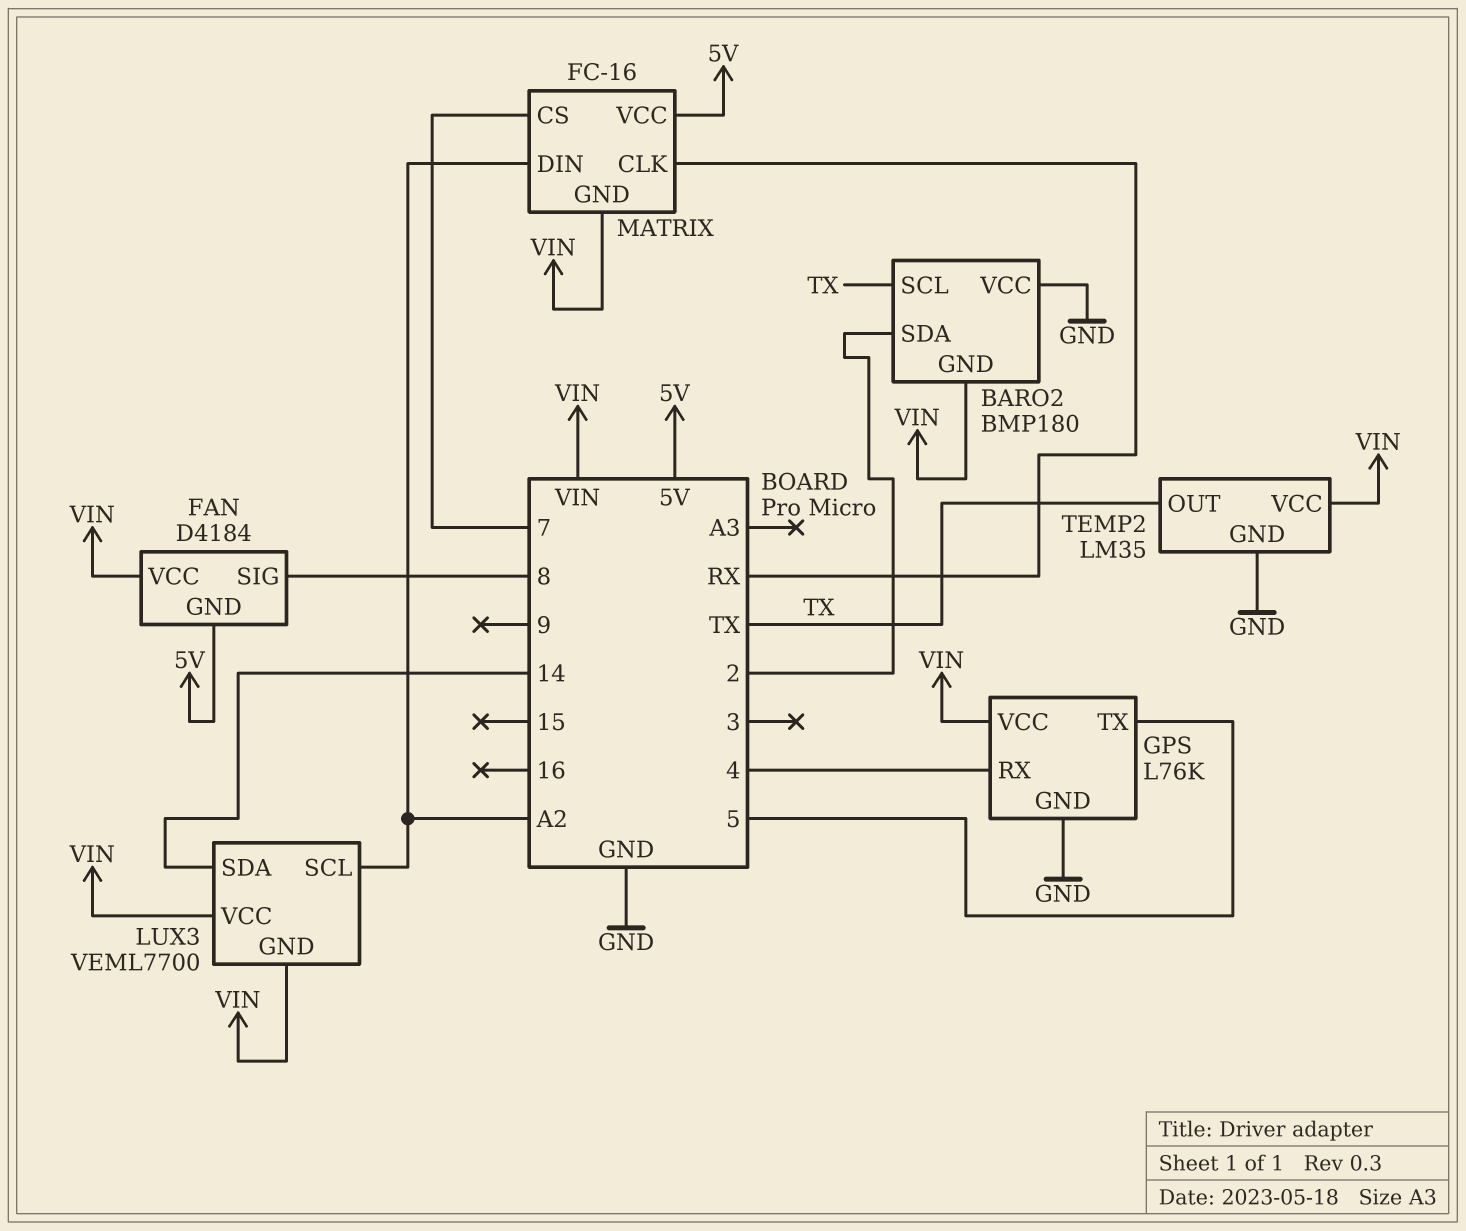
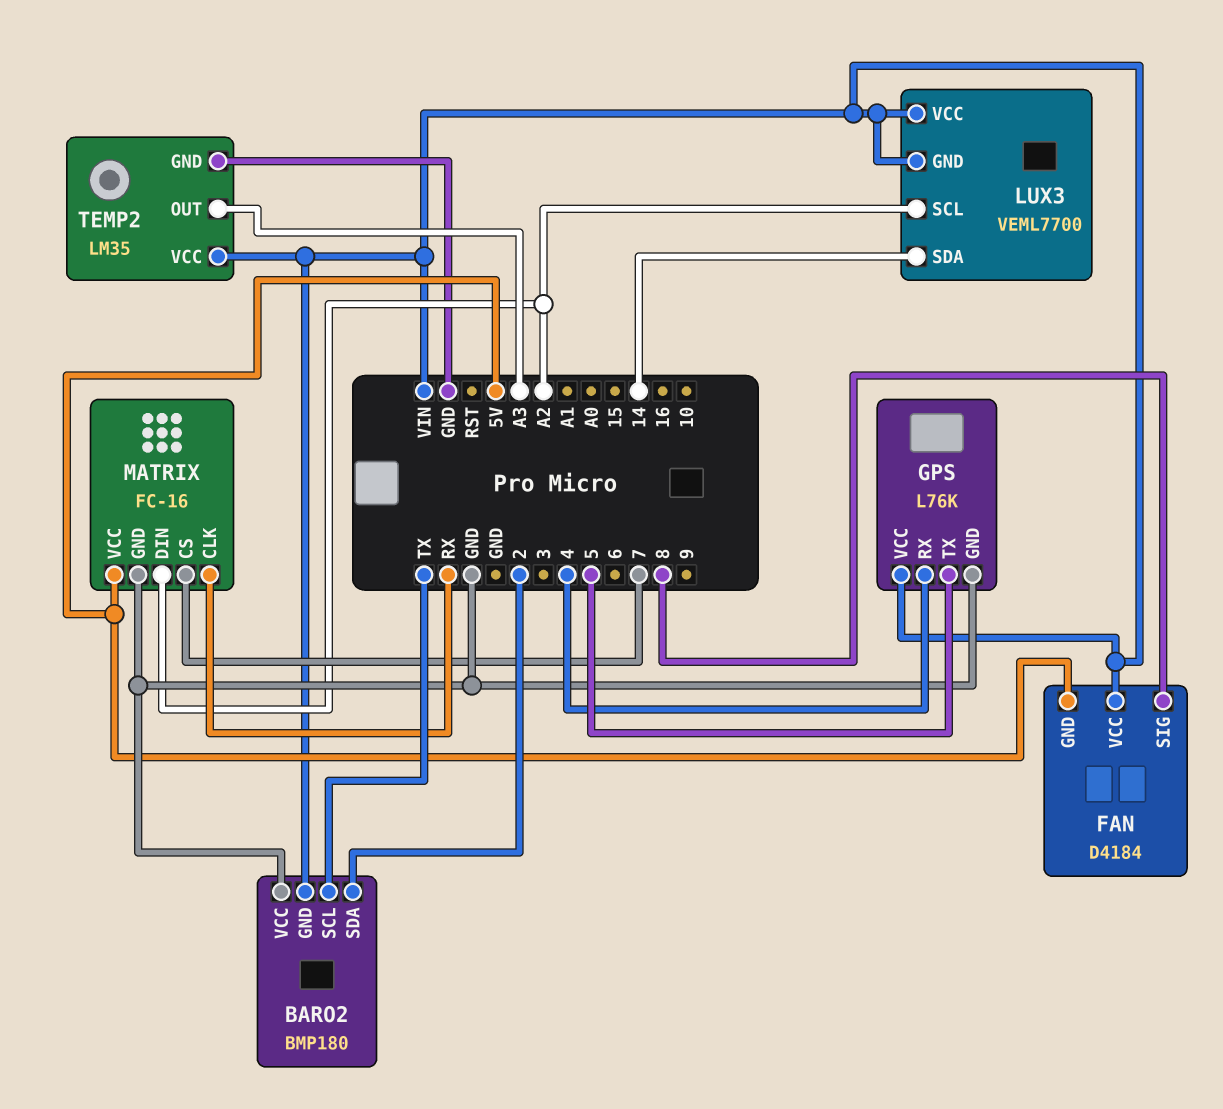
MATRIX pin GND: VIN -> GND
TEMP2 pin OUT: TX -> A3

